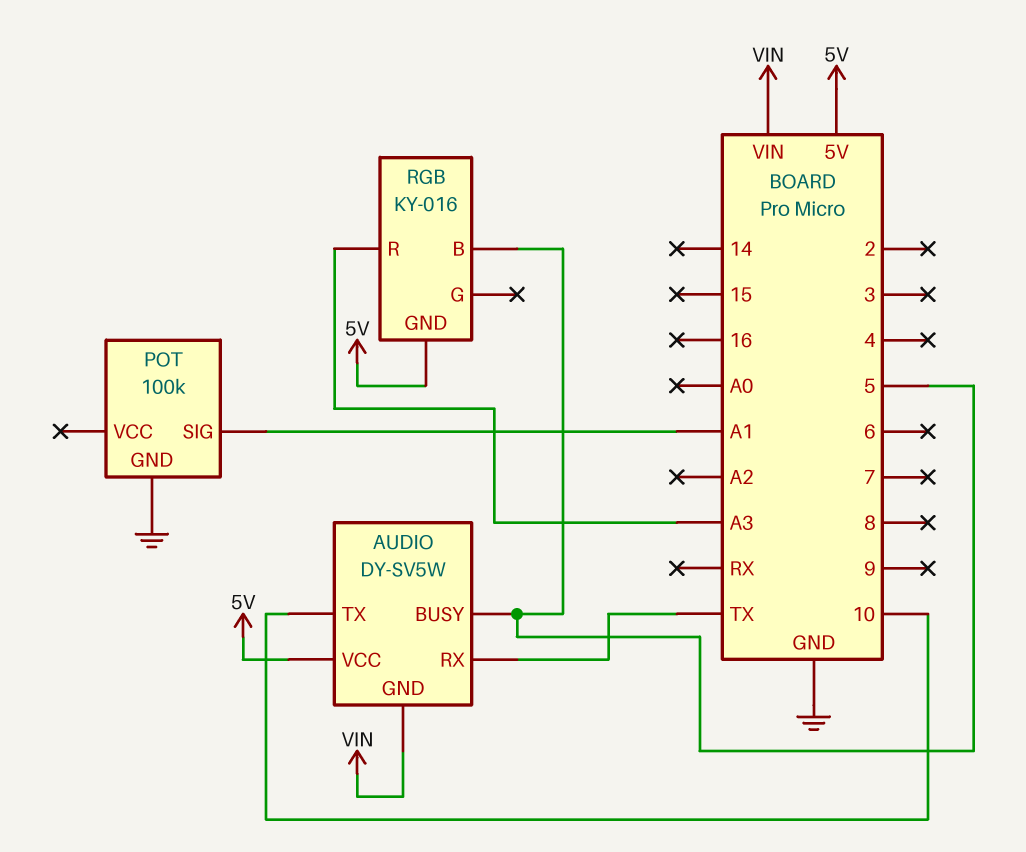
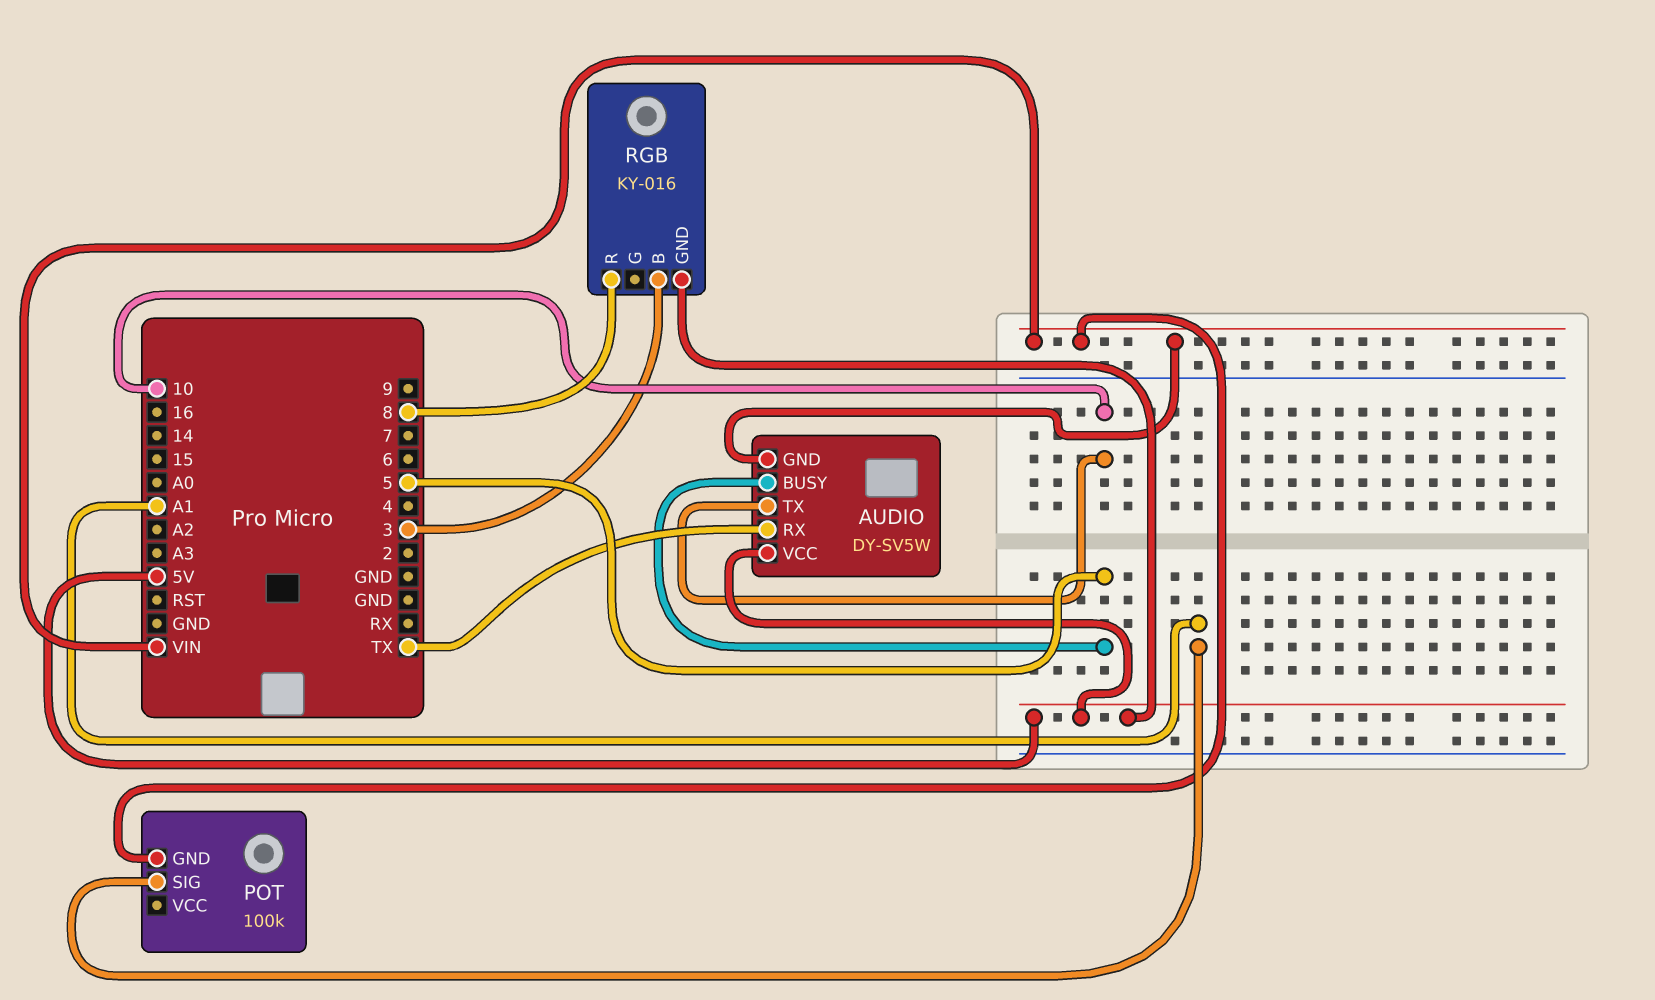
POT pin GND: GND -> VIN
RGB pin B: 5 -> 3
RGB pin R: A3 -> 8

